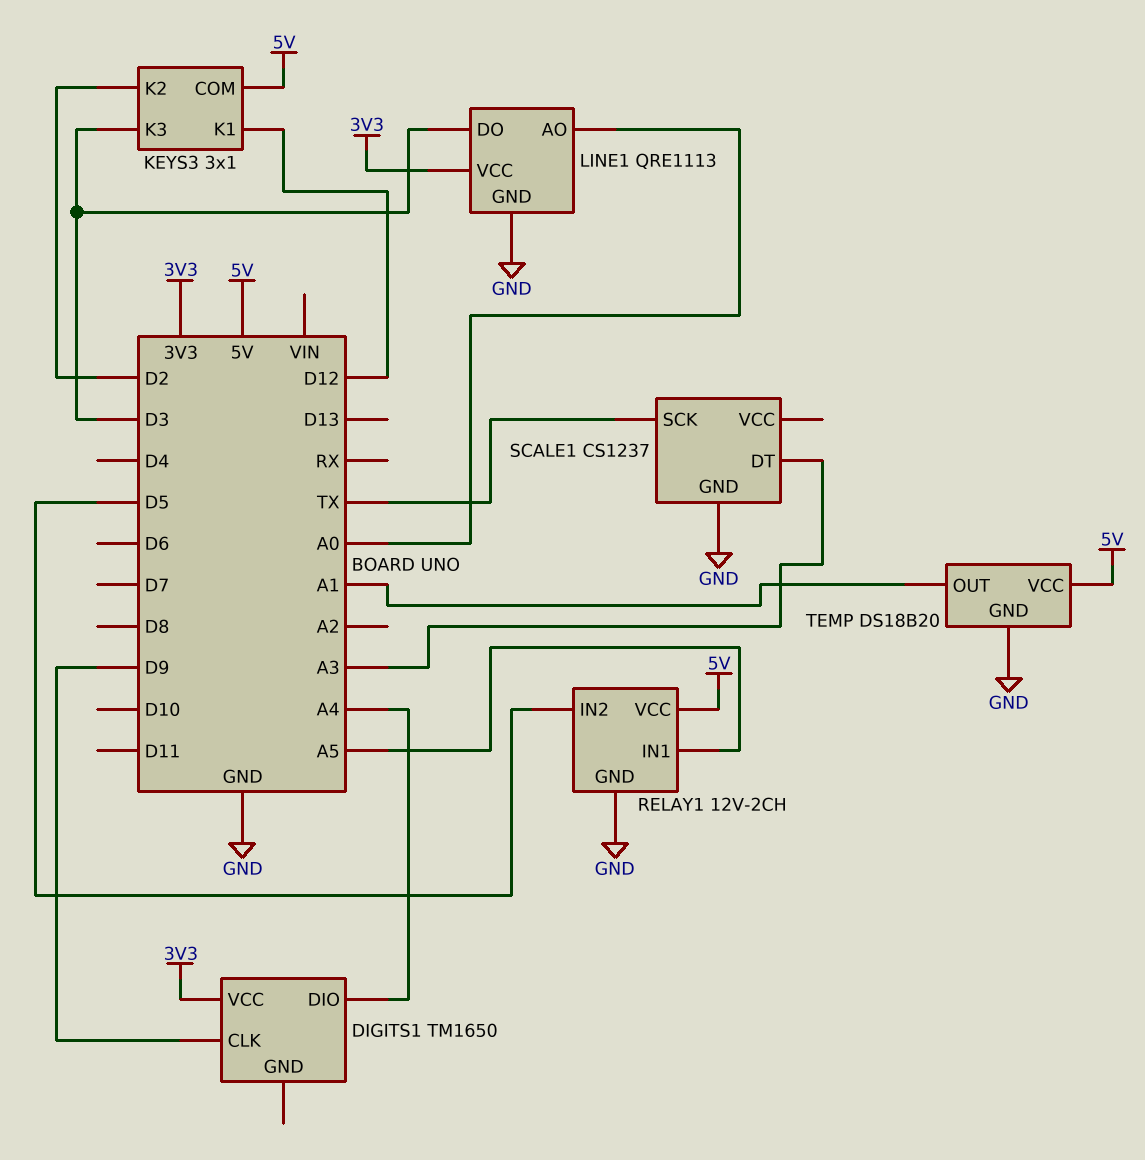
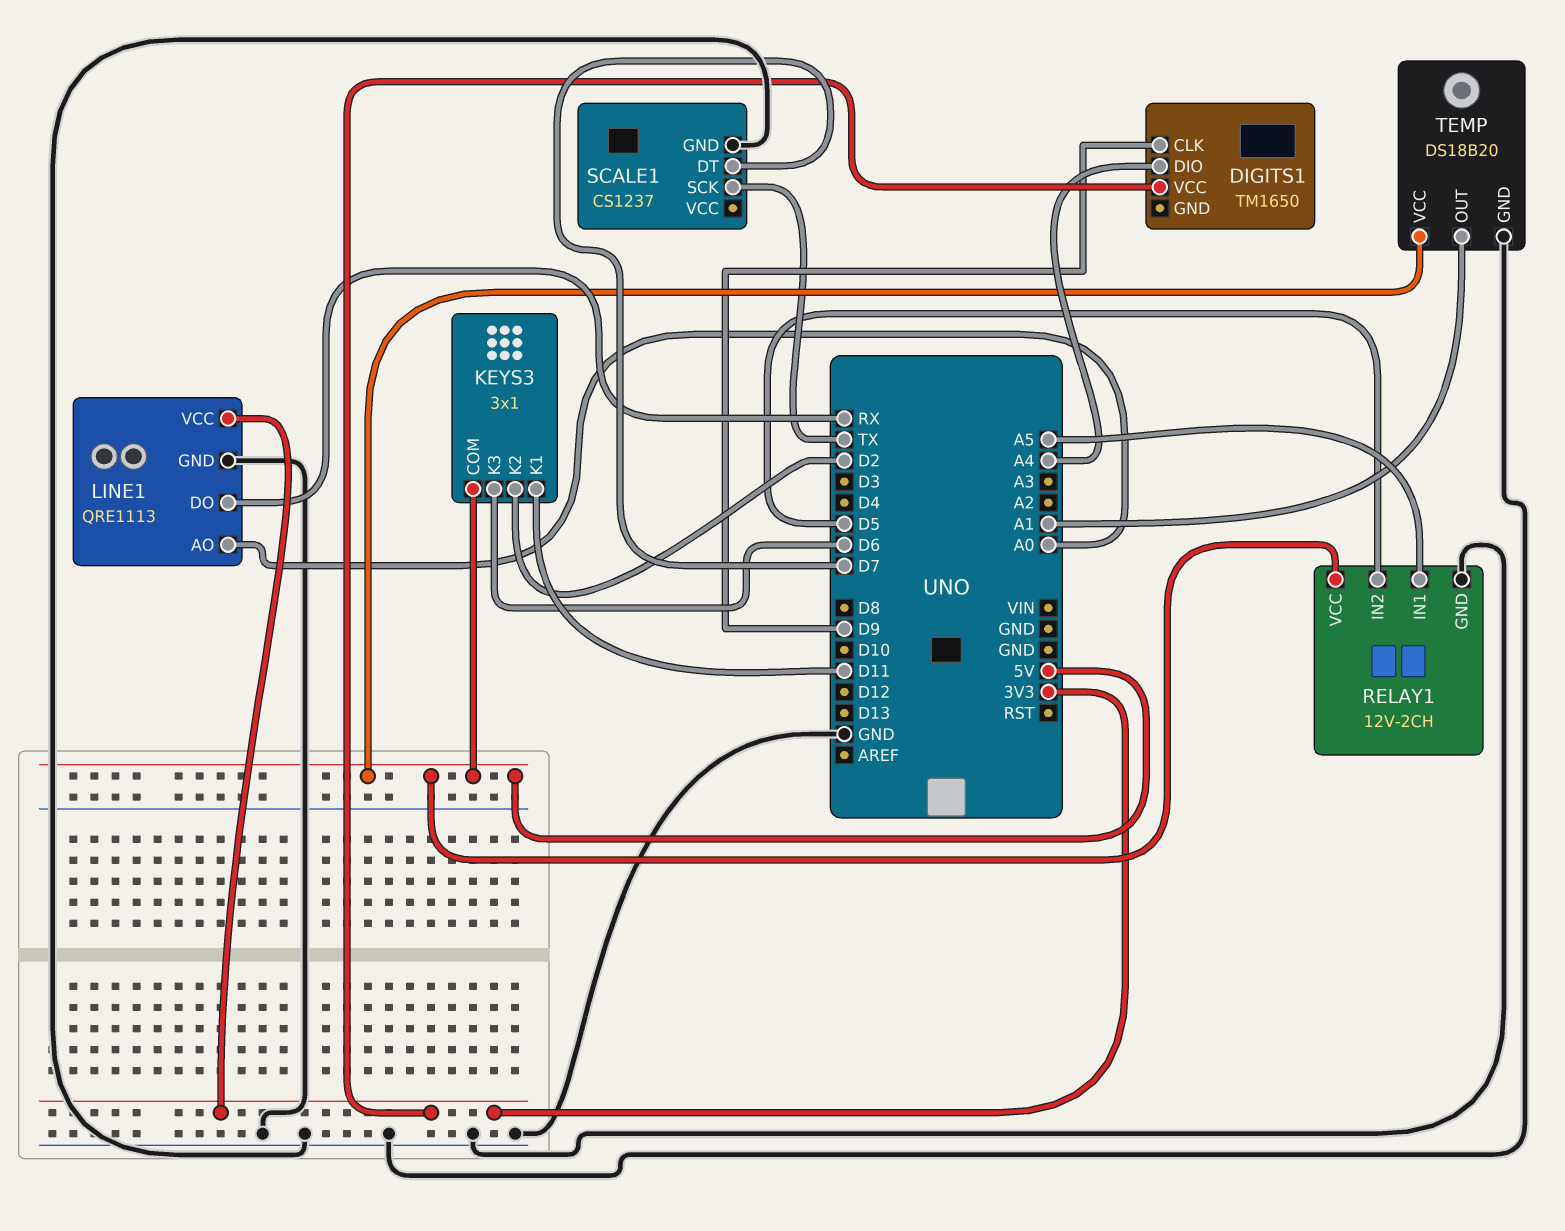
KEYS3 pin K1: D12 -> D11
KEYS3 pin K3: D3 -> D6
LINE1 pin DO: D3 -> RX
SCALE1 pin DT: A3 -> D7

